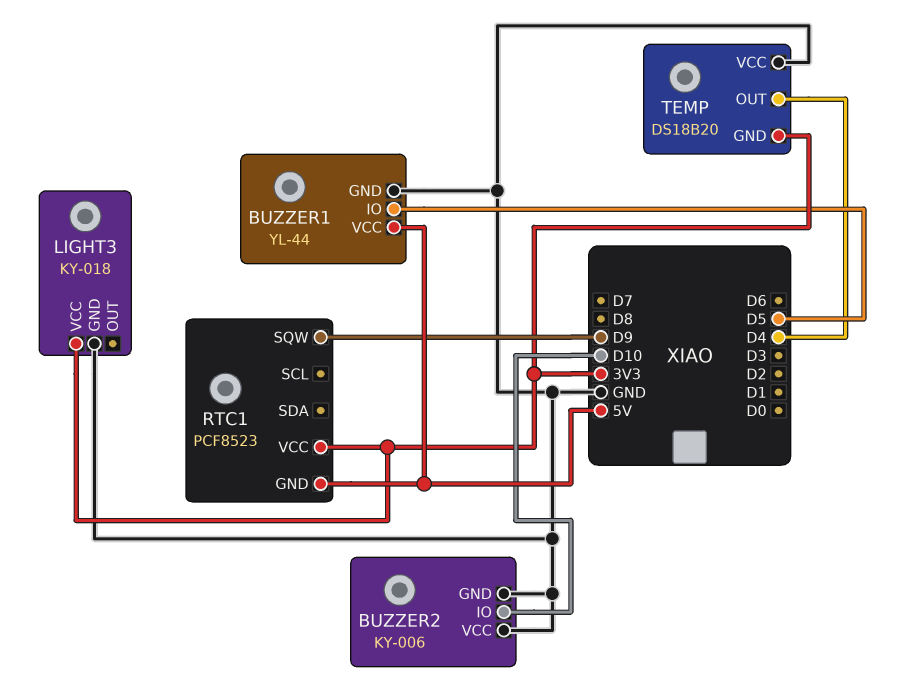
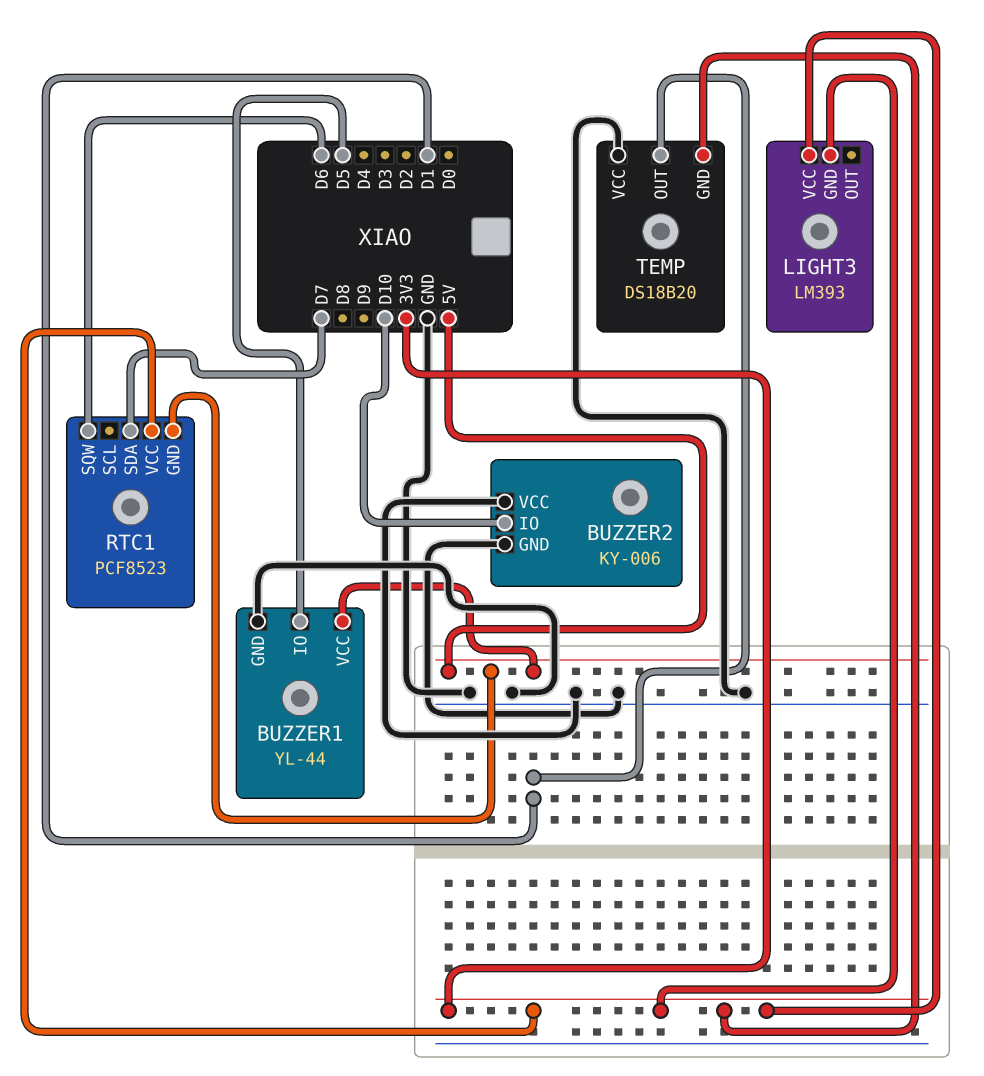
LIGHT3: KY-018 -> LM393
LIGHT3 pin GND: GND -> 3V3
RTC1 pin SDA: none -> D7
RTC1 pin SQW: D9 -> D6
TEMP pin OUT: D4 -> D1

